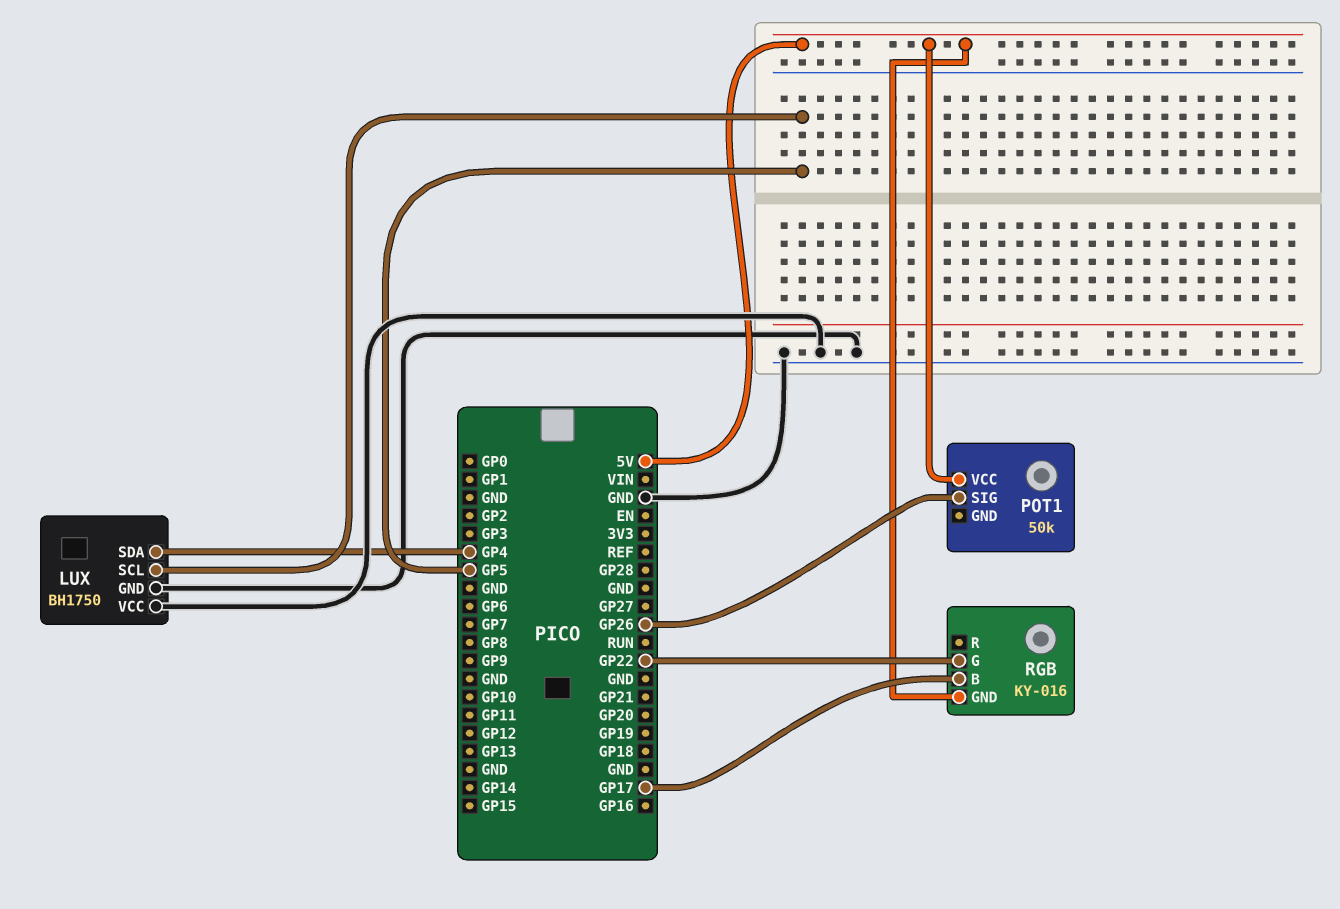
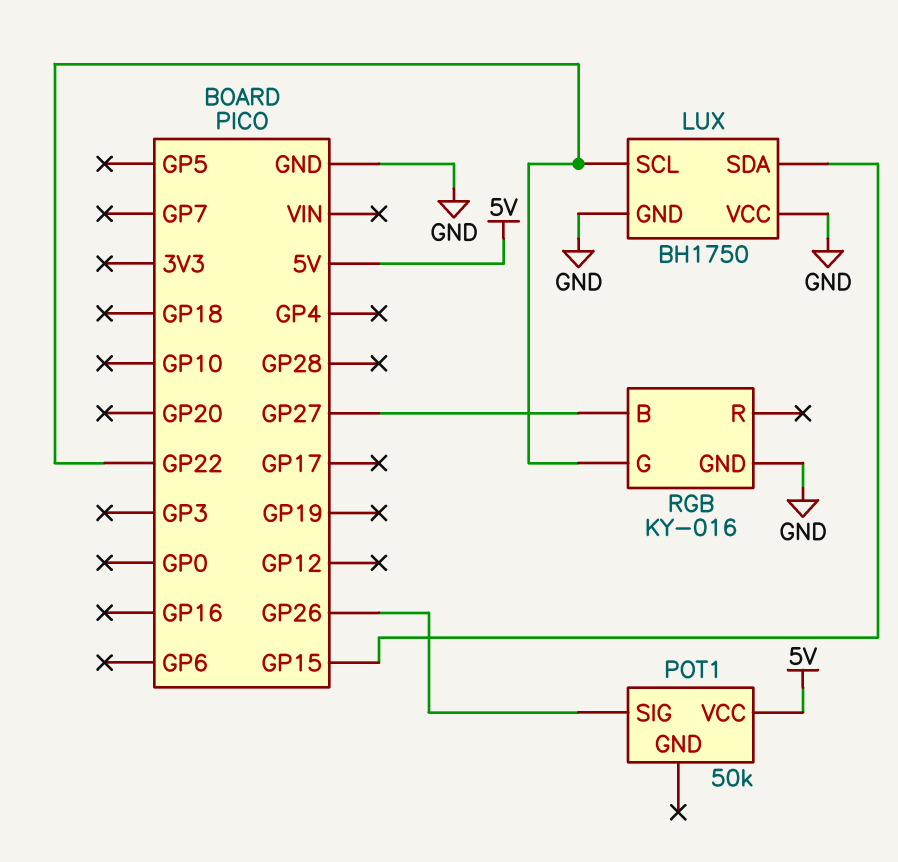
LUX pin SCL: GP5 -> GP22
LUX pin SDA: GP4 -> GP15
RGB pin B: GP17 -> GP27
RGB pin GND: 5V -> GND

